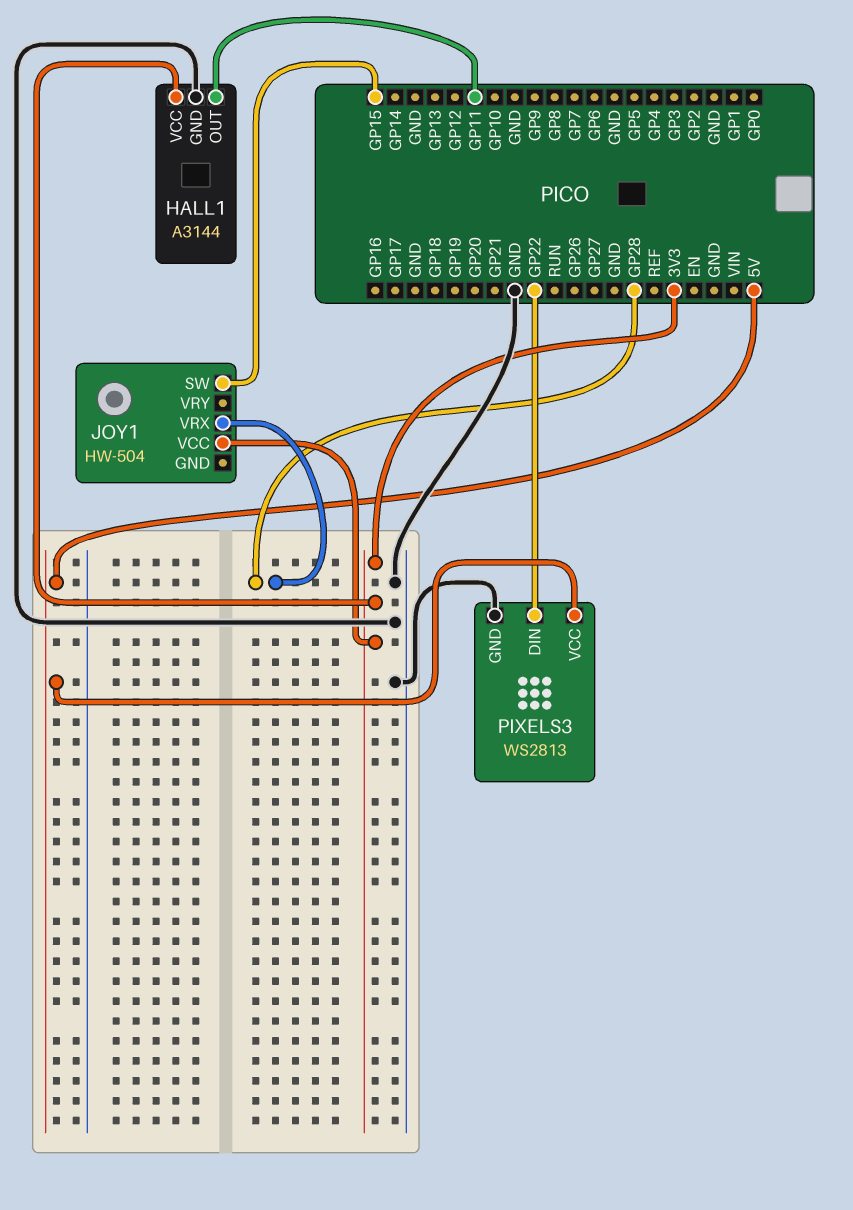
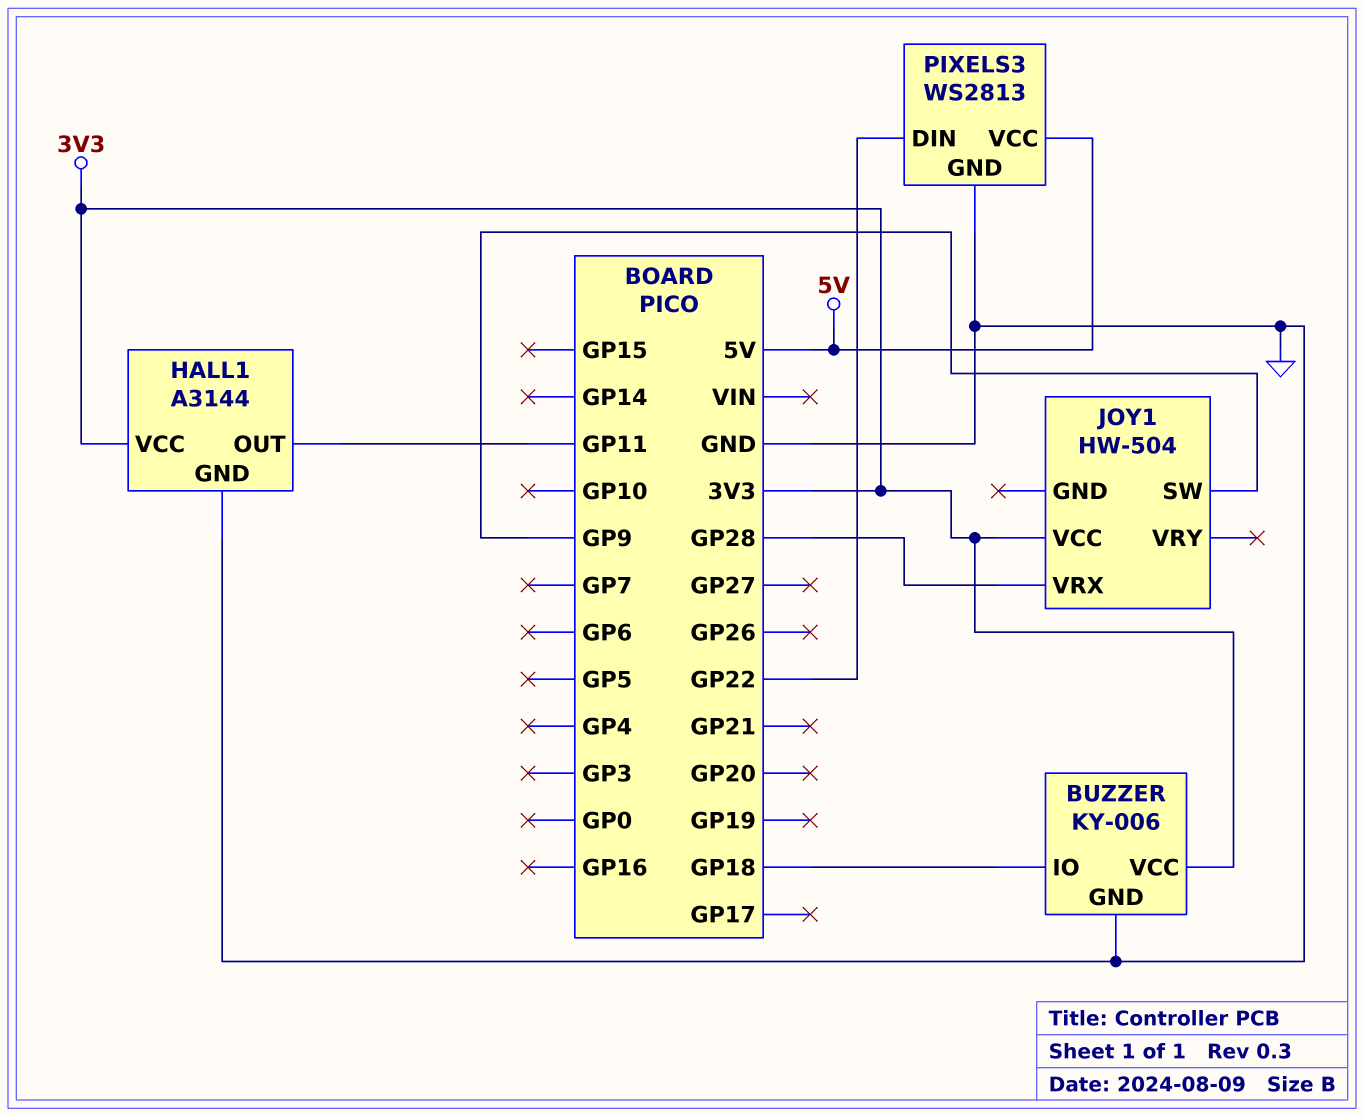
BUZZER: none -> KY-006
BUZZER pin GND: none -> GND
BUZZER pin IO: none -> GP18
BUZZER pin VCC: none -> 3V3
JOY1 pin SW: GP15 -> GP9

